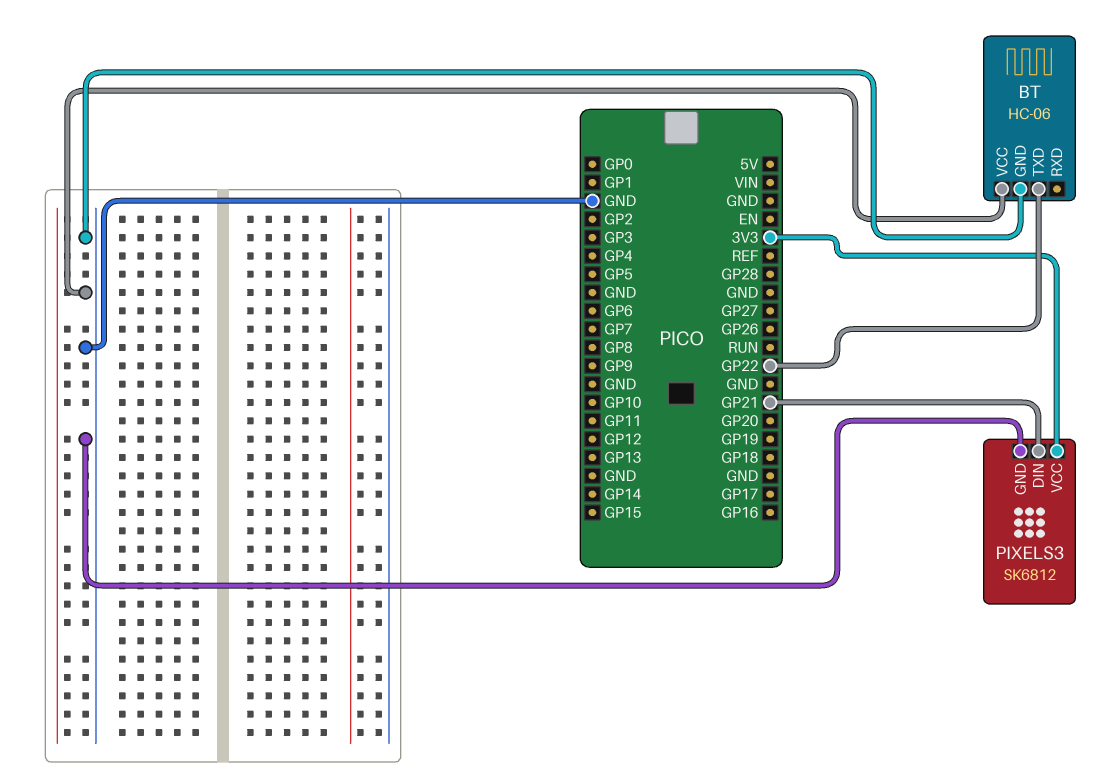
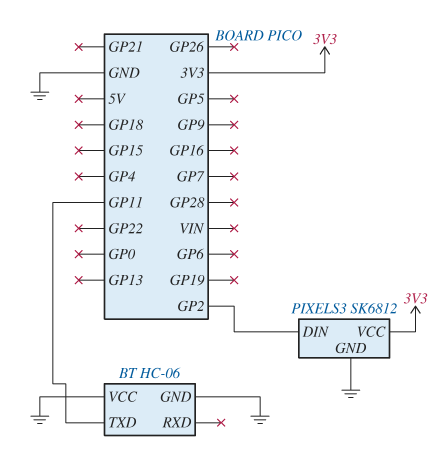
BT pin TXD: GP22 -> GP11
PIXELS3 pin DIN: GP21 -> GP2

